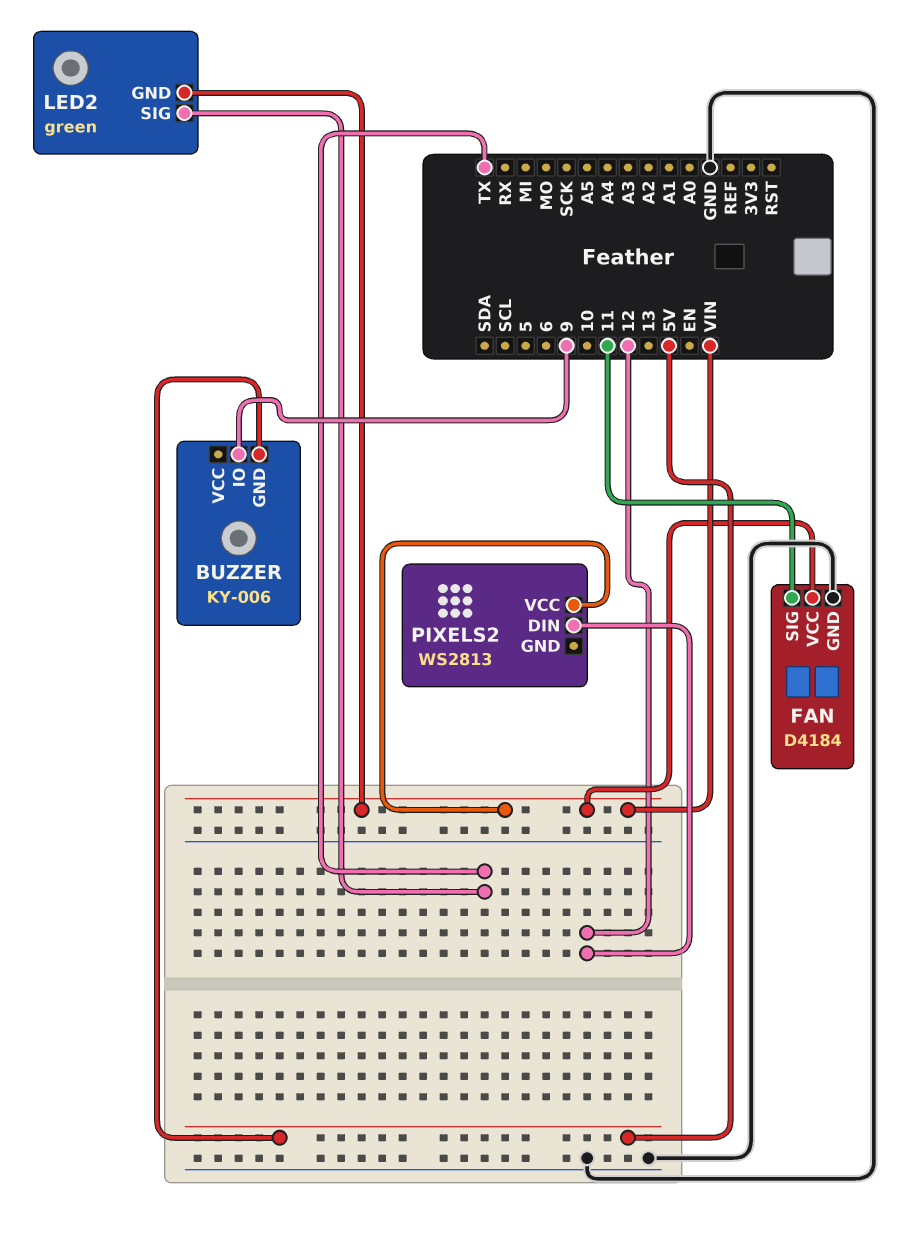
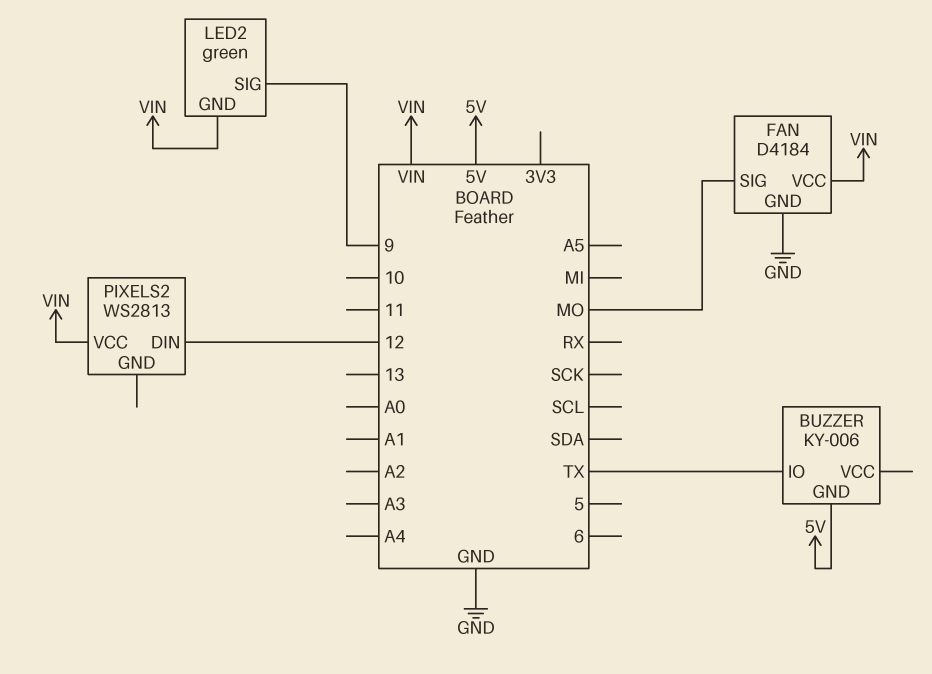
BUZZER pin IO: 9 -> TX
FAN pin SIG: 11 -> MO
LED2 pin SIG: TX -> 9

